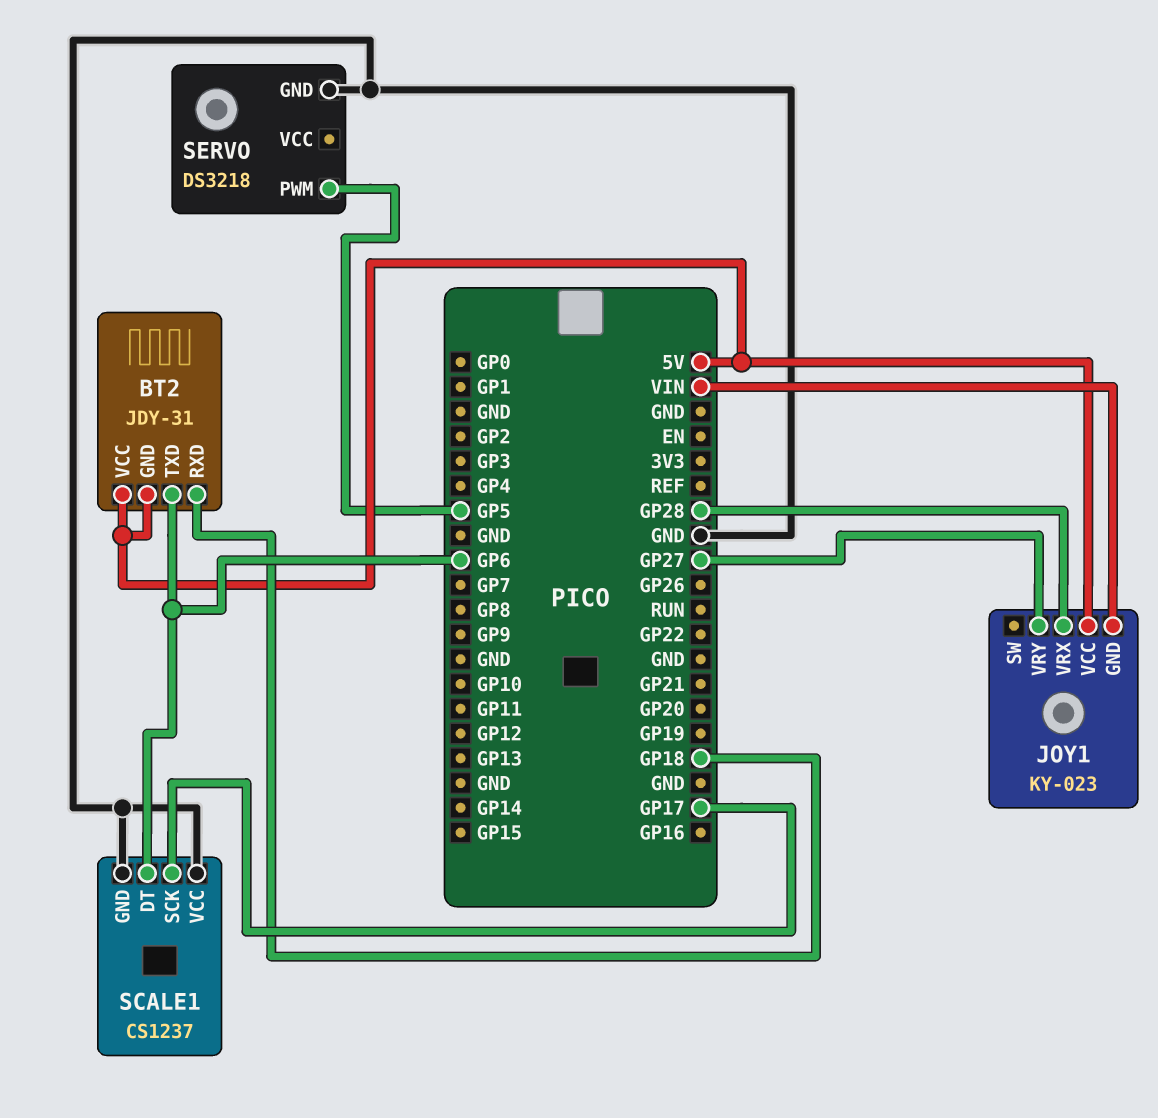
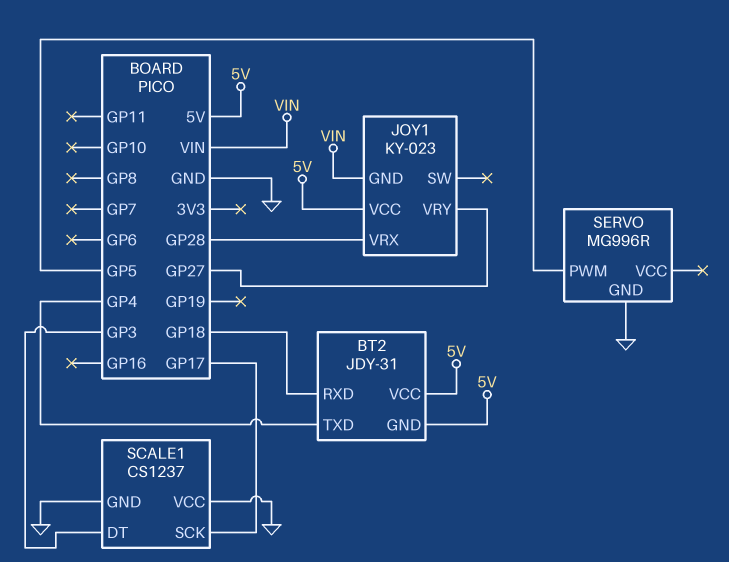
BT2 pin TXD: GP6 -> GP4
SCALE1 pin DT: GP6 -> GP3
SERVO: DS3218 -> MG996R

